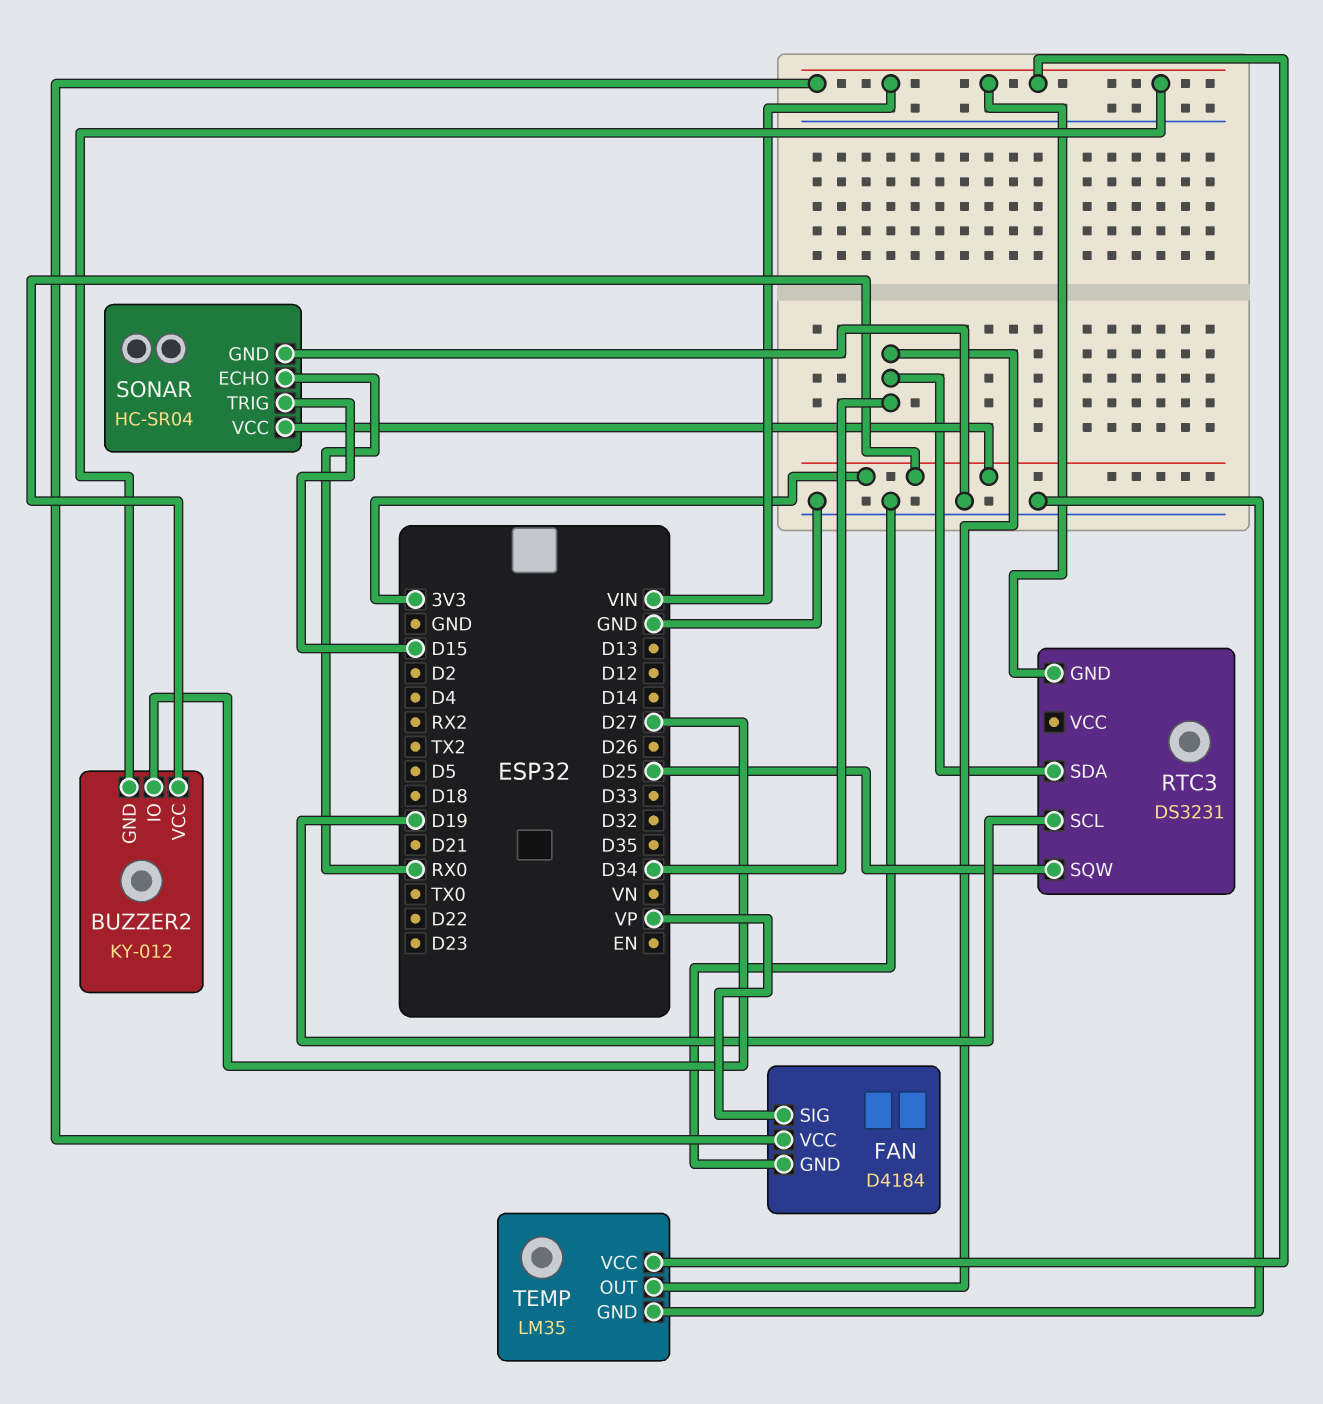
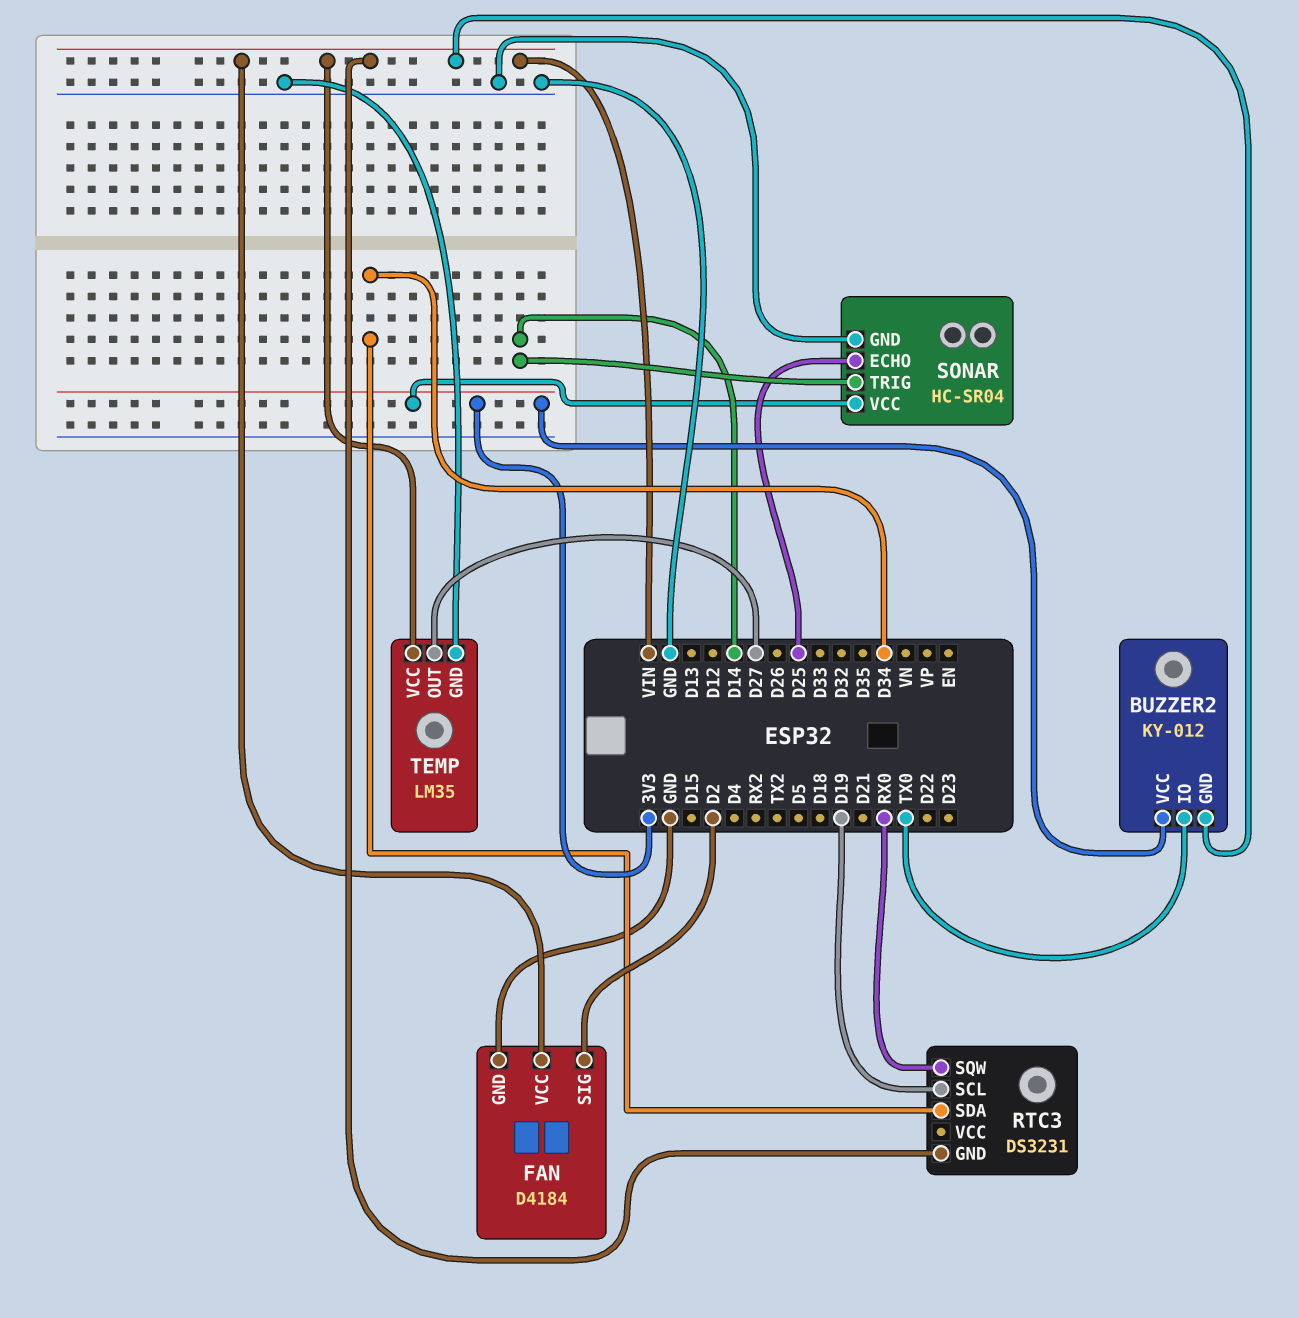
BUZZER2 pin IO: D27 -> TX0
FAN pin SIG: VP -> D2
RTC3 pin SQW: D25 -> RX0
SONAR pin ECHO: RX0 -> D25
SONAR pin TRIG: D15 -> D14
TEMP pin OUT: D34 -> D27

